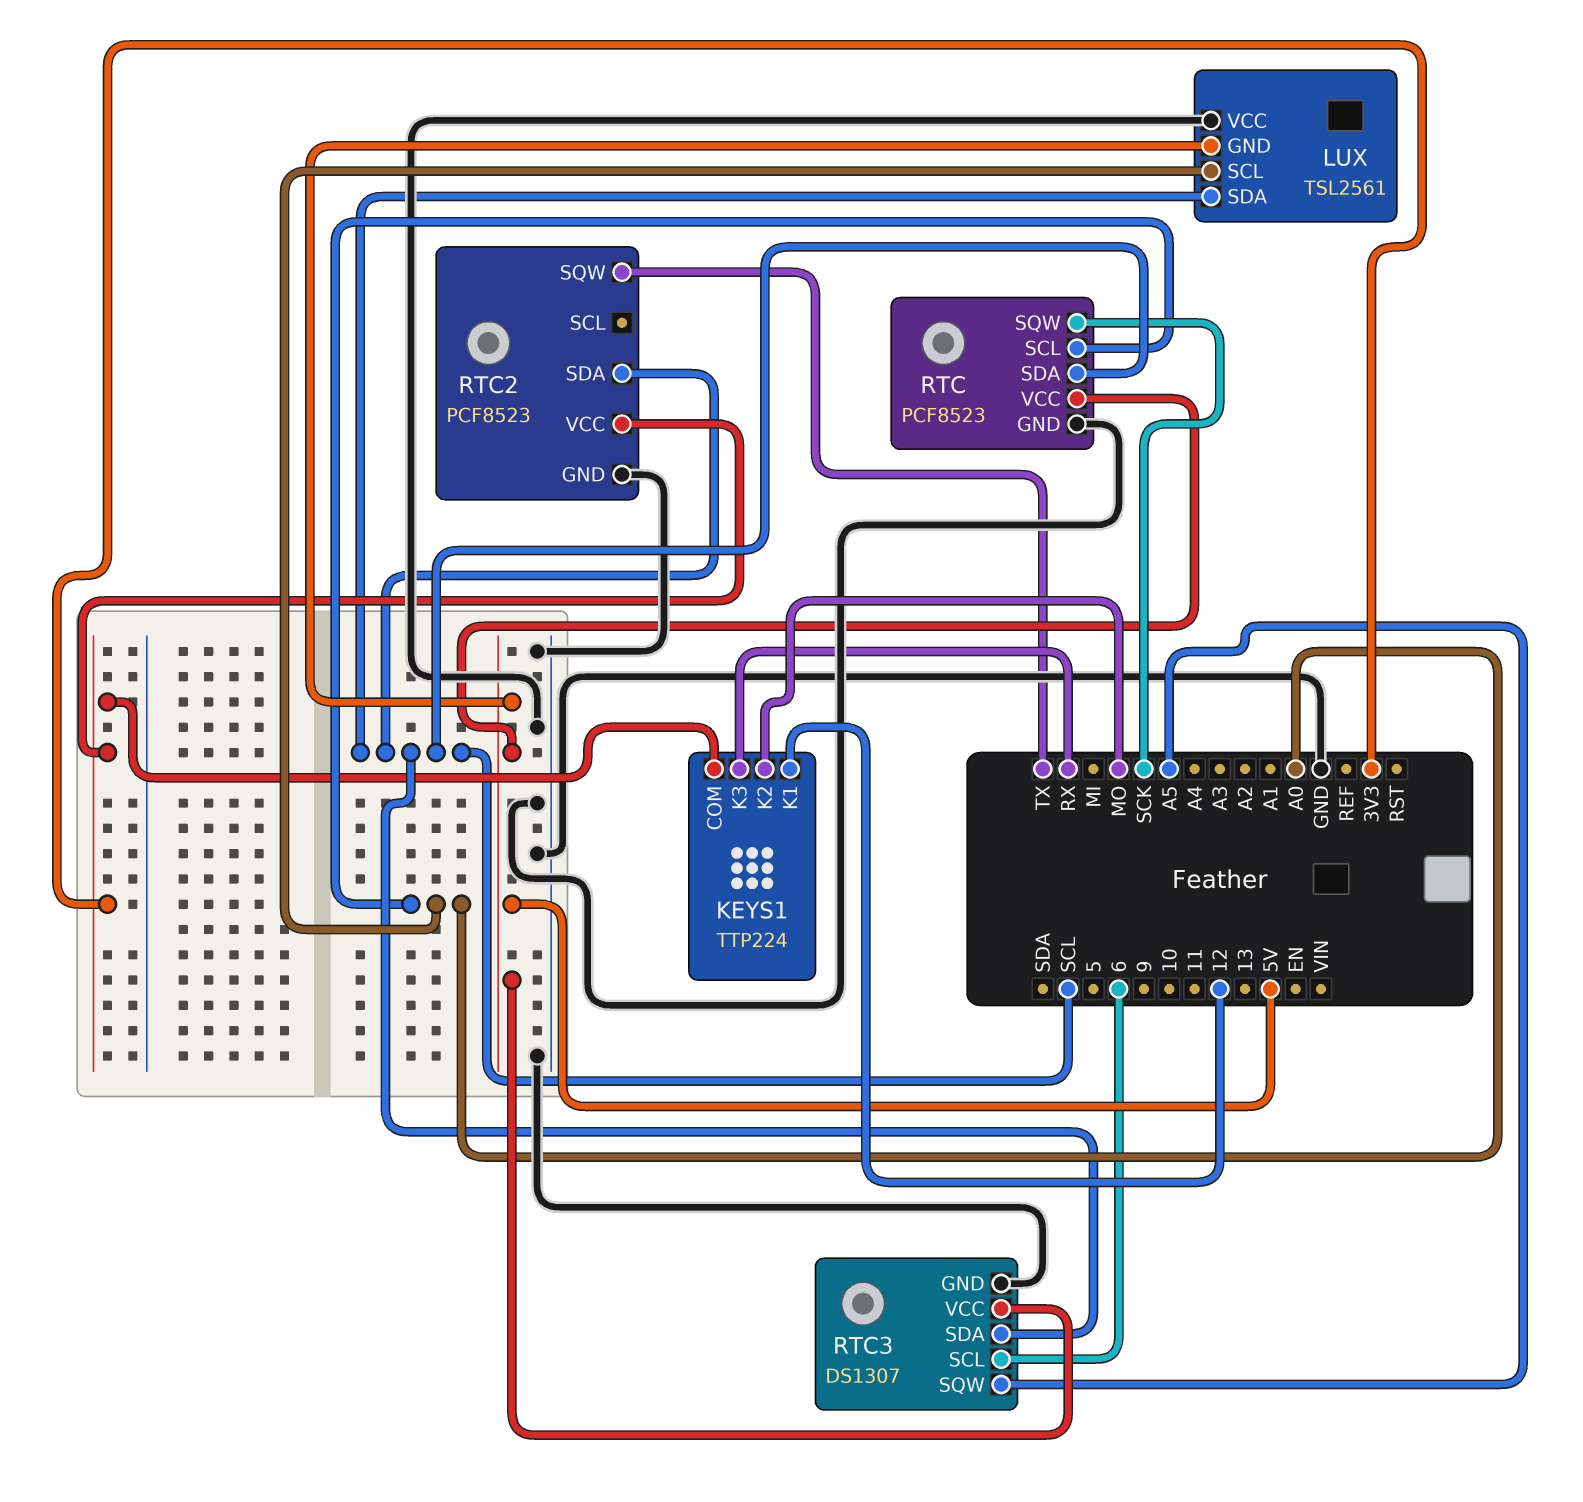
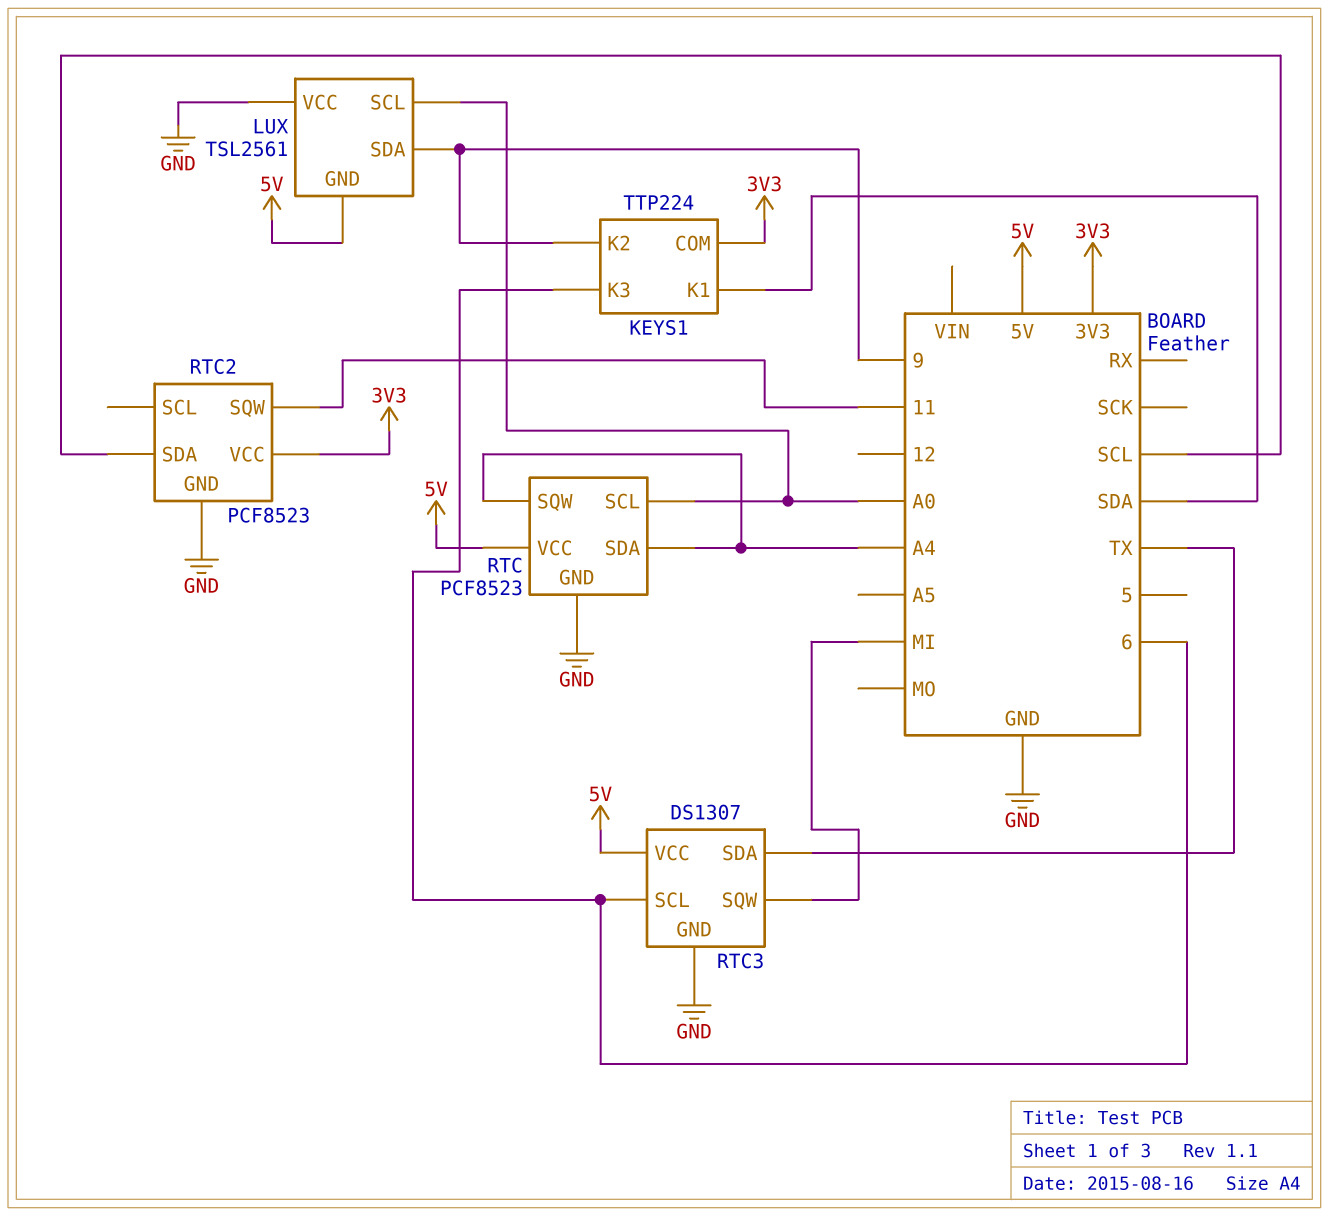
KEYS1 pin K1: 12 -> SDA
KEYS1 pin K2: MO -> 9
KEYS1 pin K3: RX -> 6
LUX pin SDA: SCL -> 9
RTC pin SDA: SCL -> A4
RTC pin SQW: SCK -> A4
RTC2 pin SQW: TX -> 11
RTC3 pin SDA: SCL -> TX
RTC3 pin SQW: A5 -> MI

